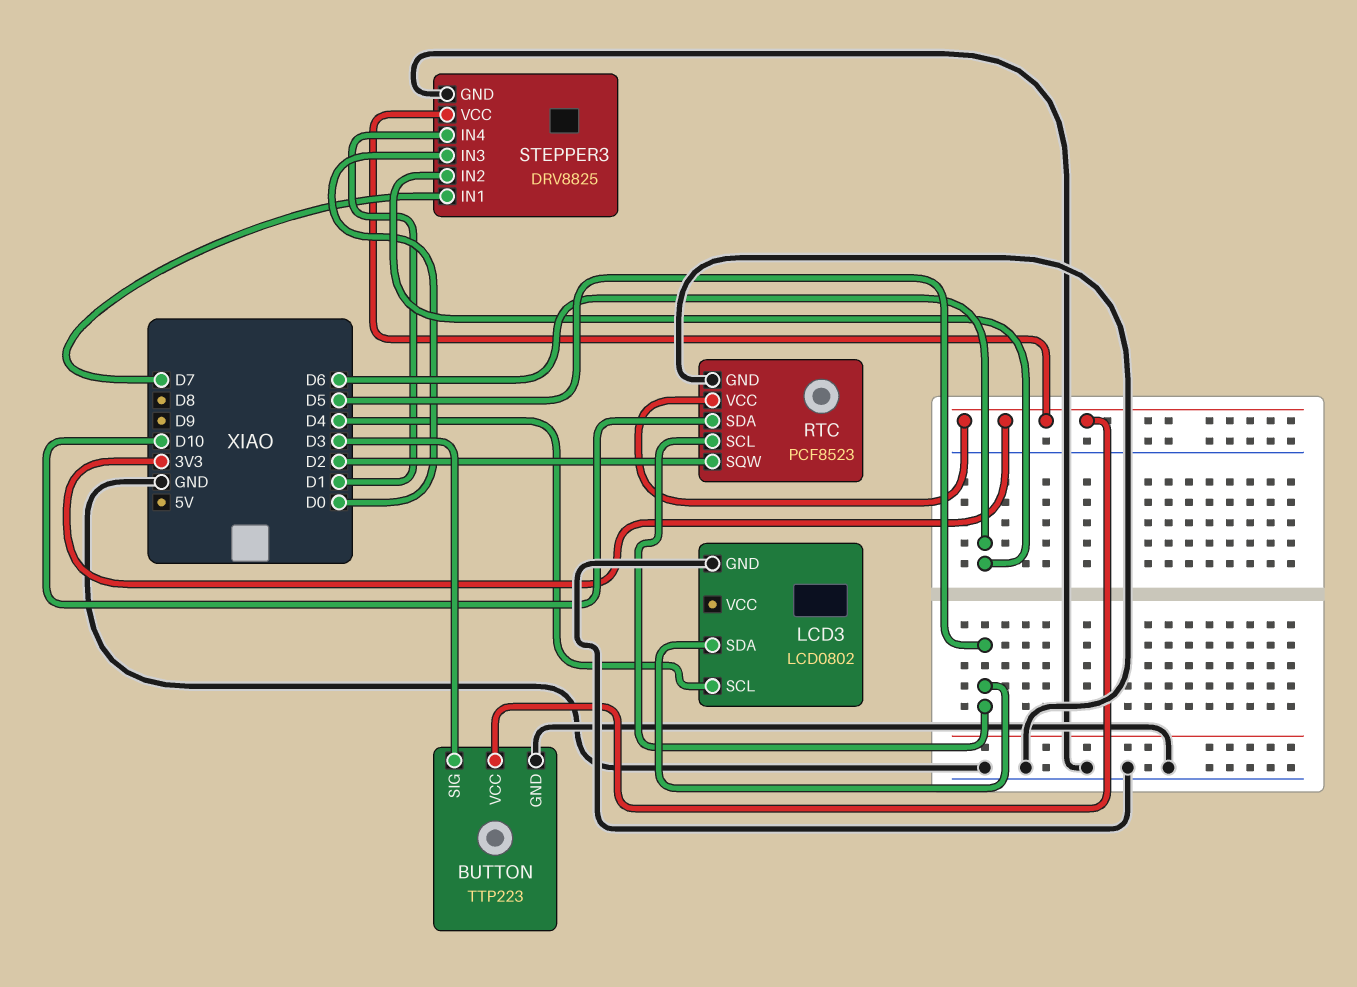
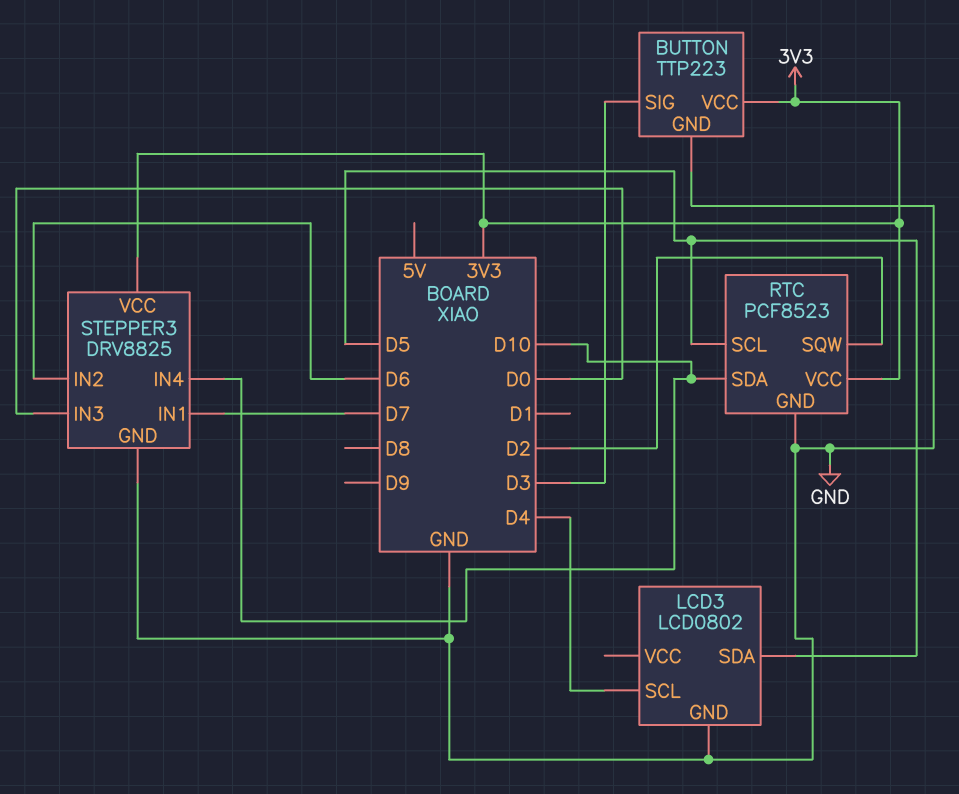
STEPPER3 pin IN4: D1 -> D10

